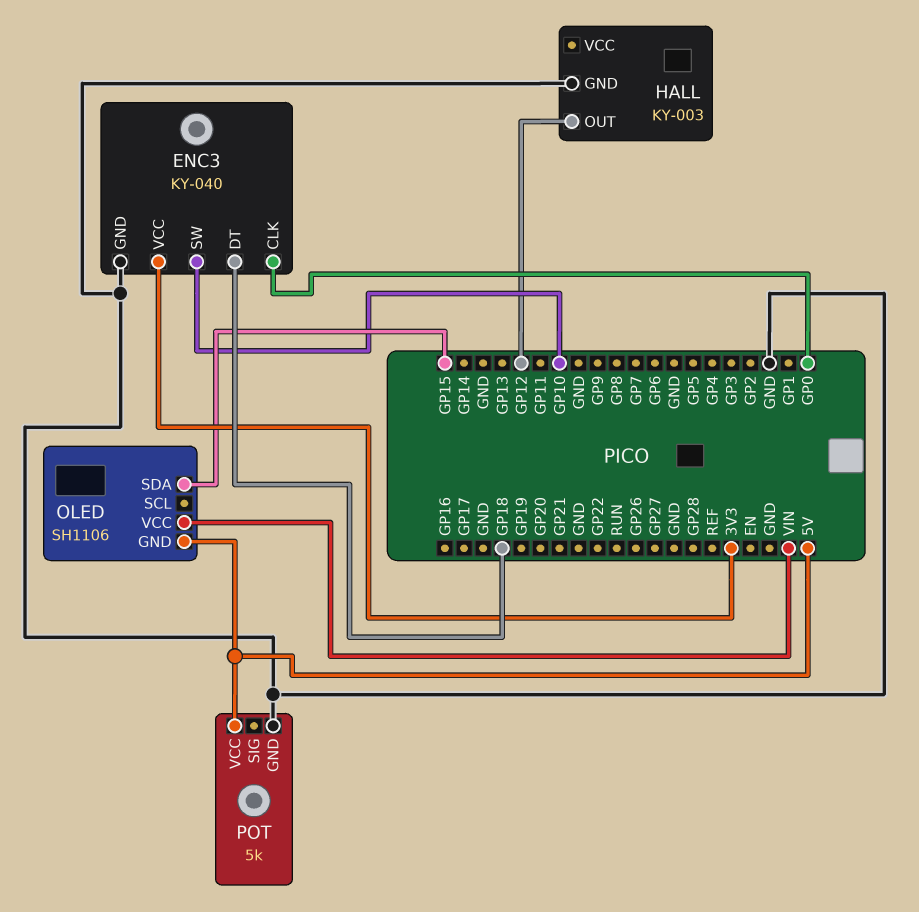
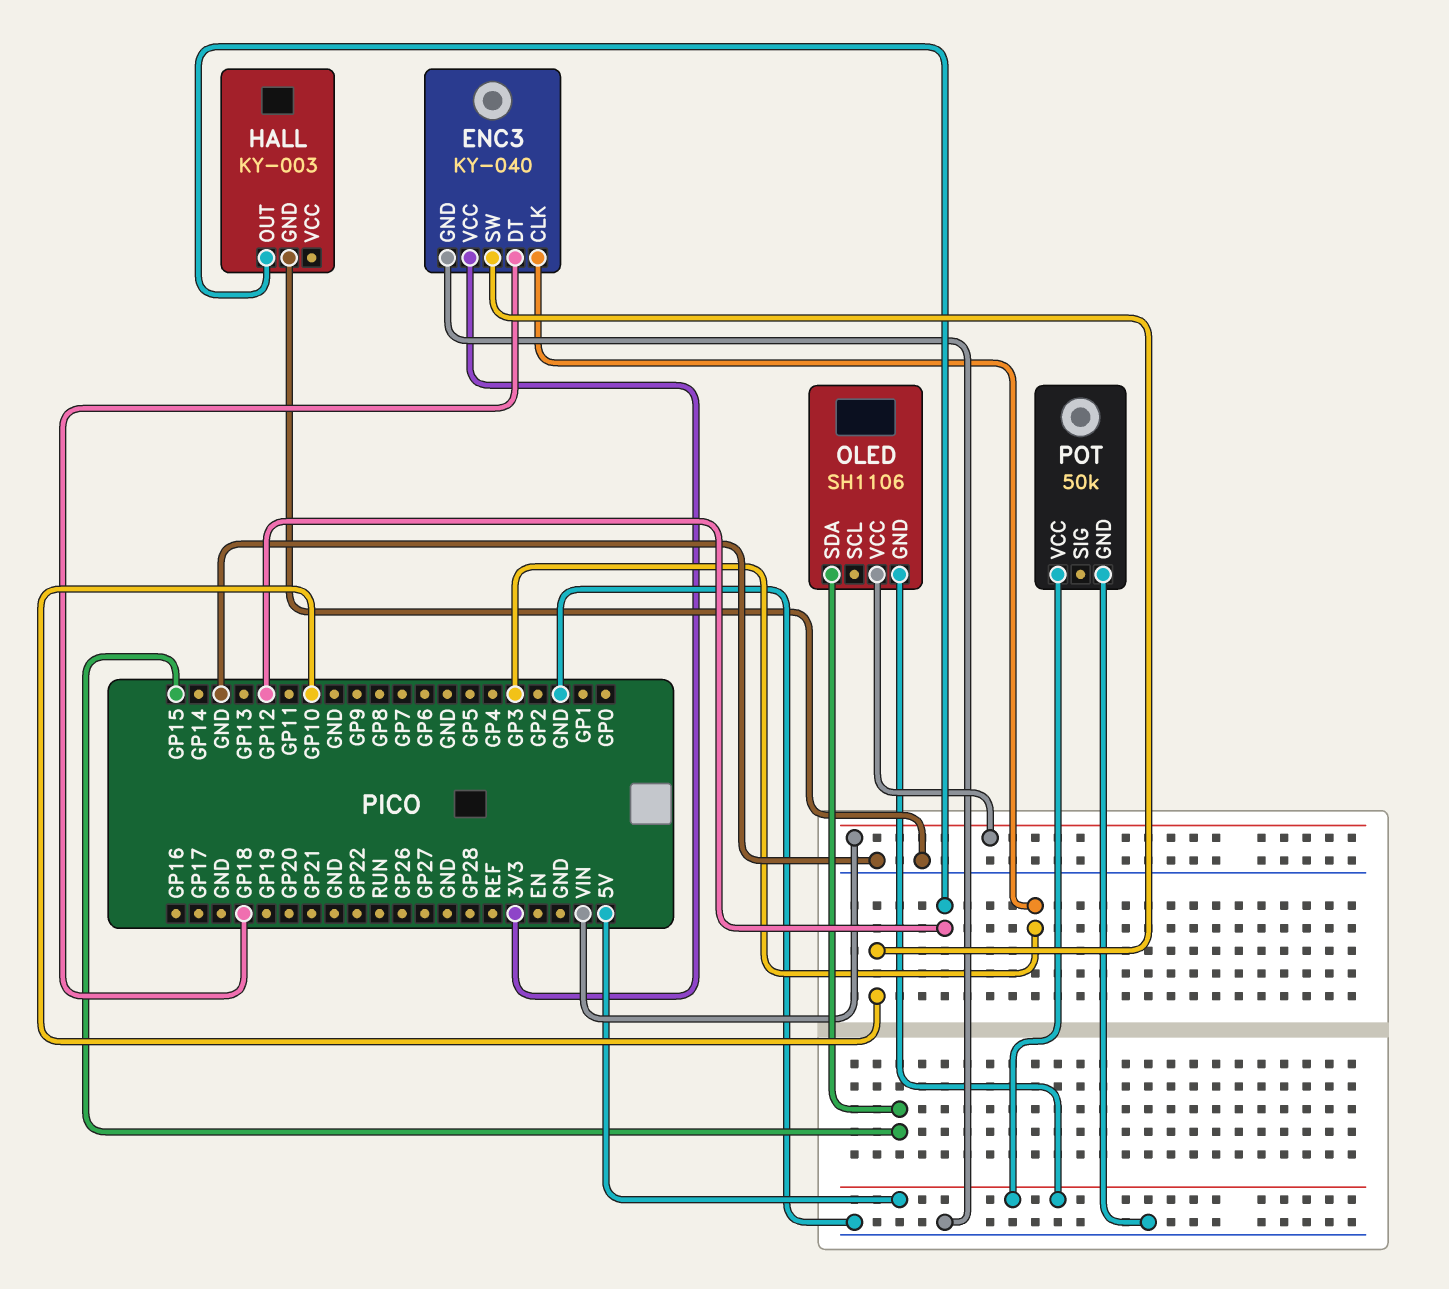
ENC3 pin CLK: GP0 -> GP3
POT: 5k -> 50k

